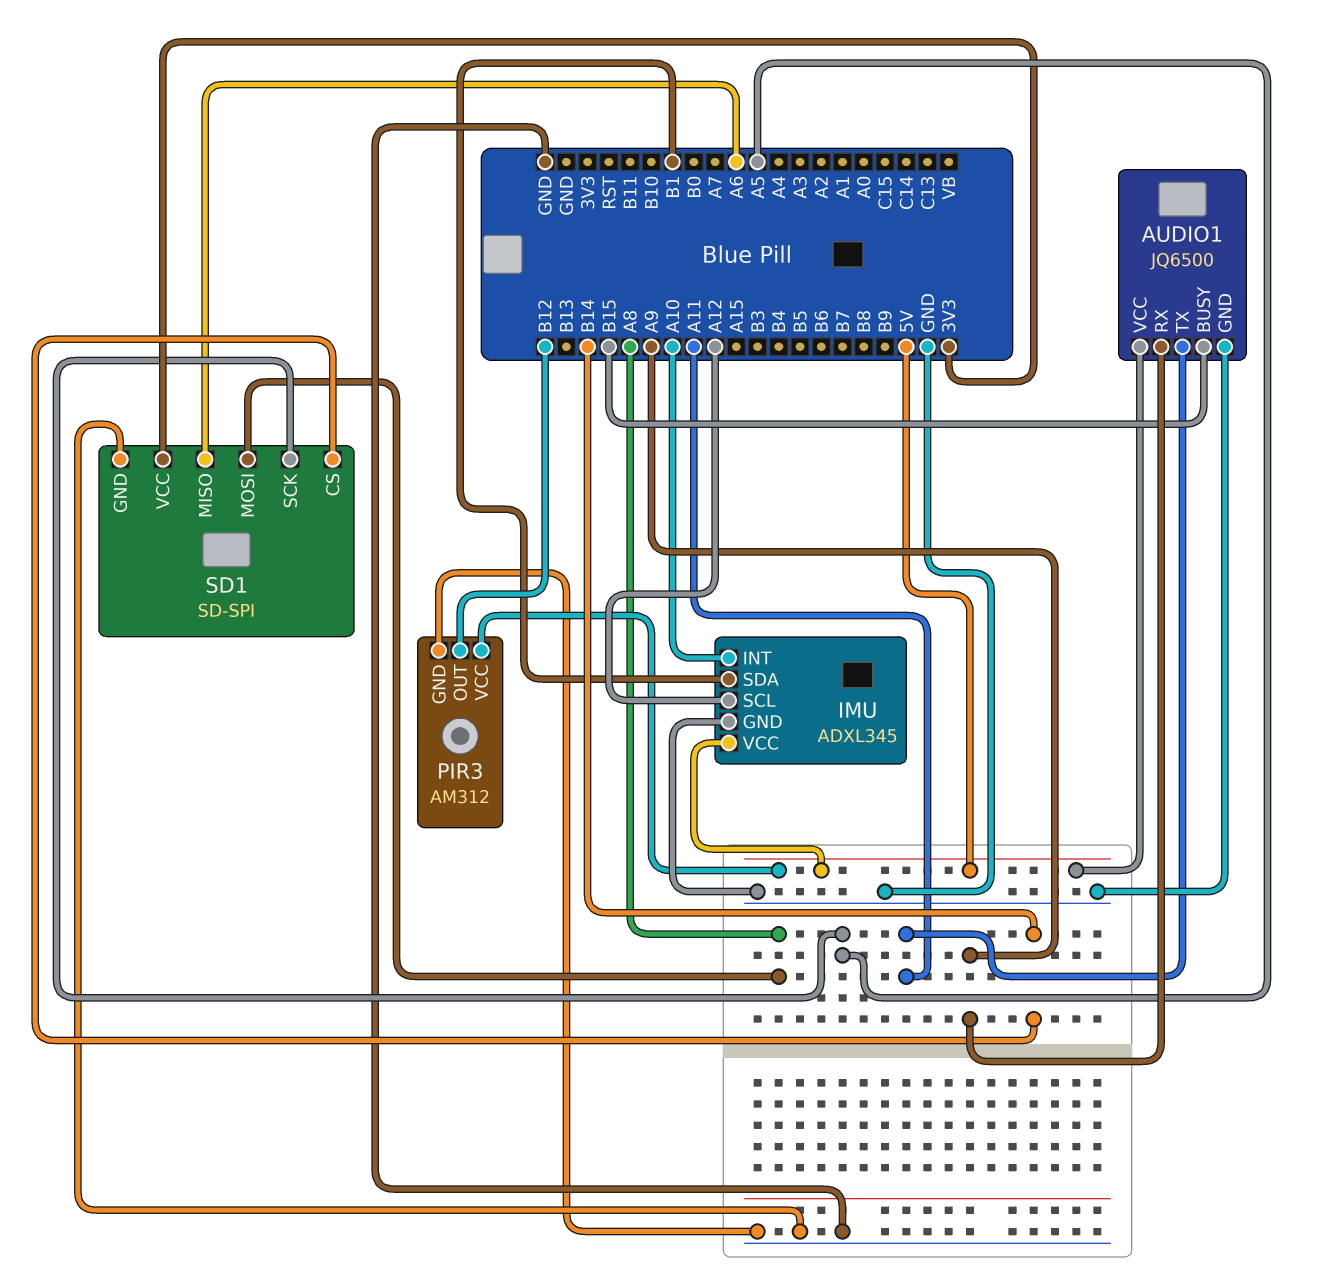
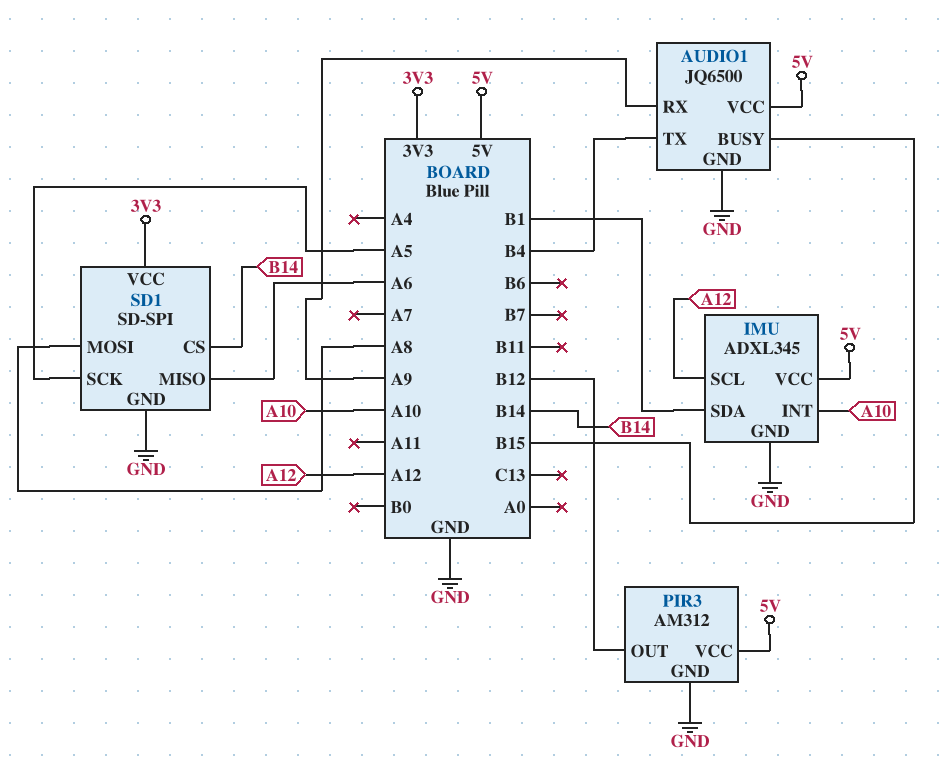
AUDIO1 pin TX: A11 -> B4

